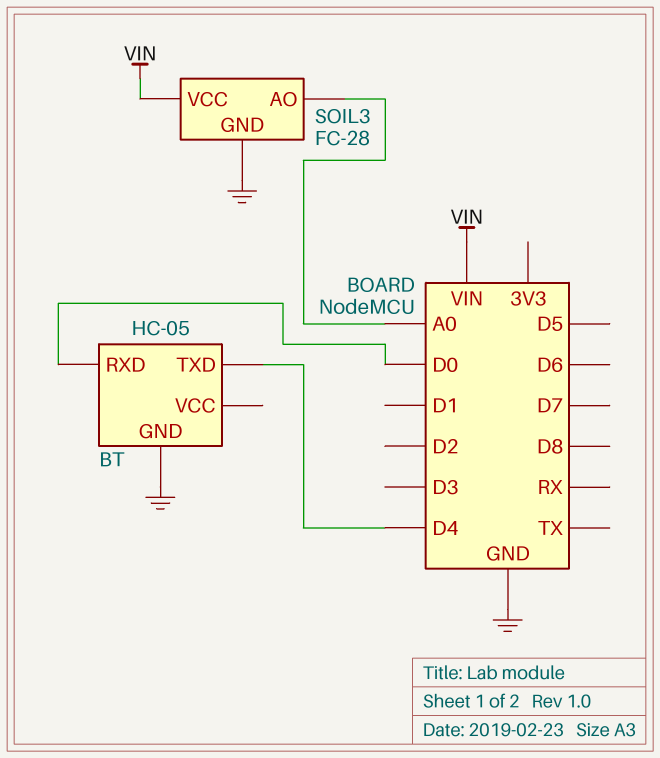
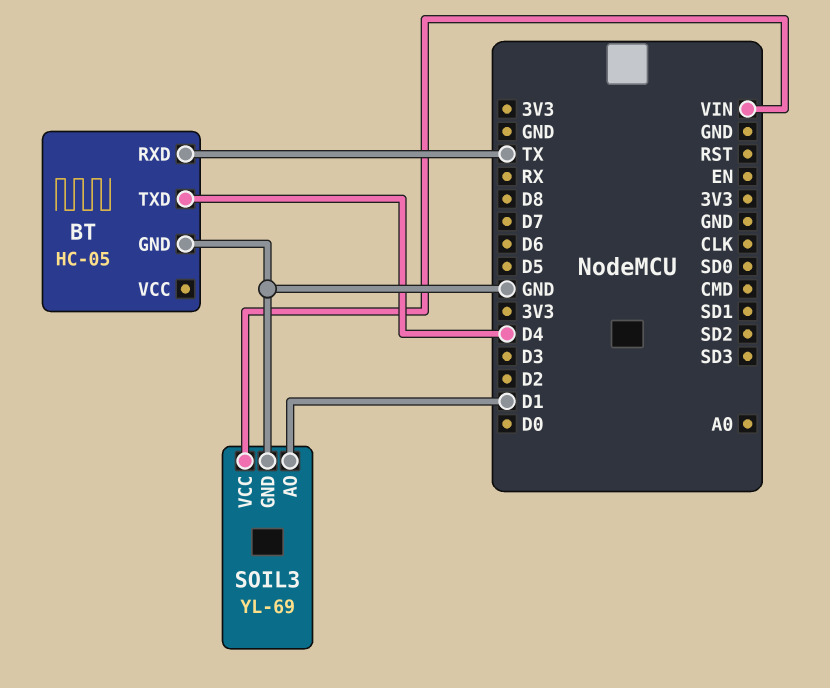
BT pin RXD: D0 -> TX
SOIL3: FC-28 -> YL-69
SOIL3 pin AO: A0 -> D1

